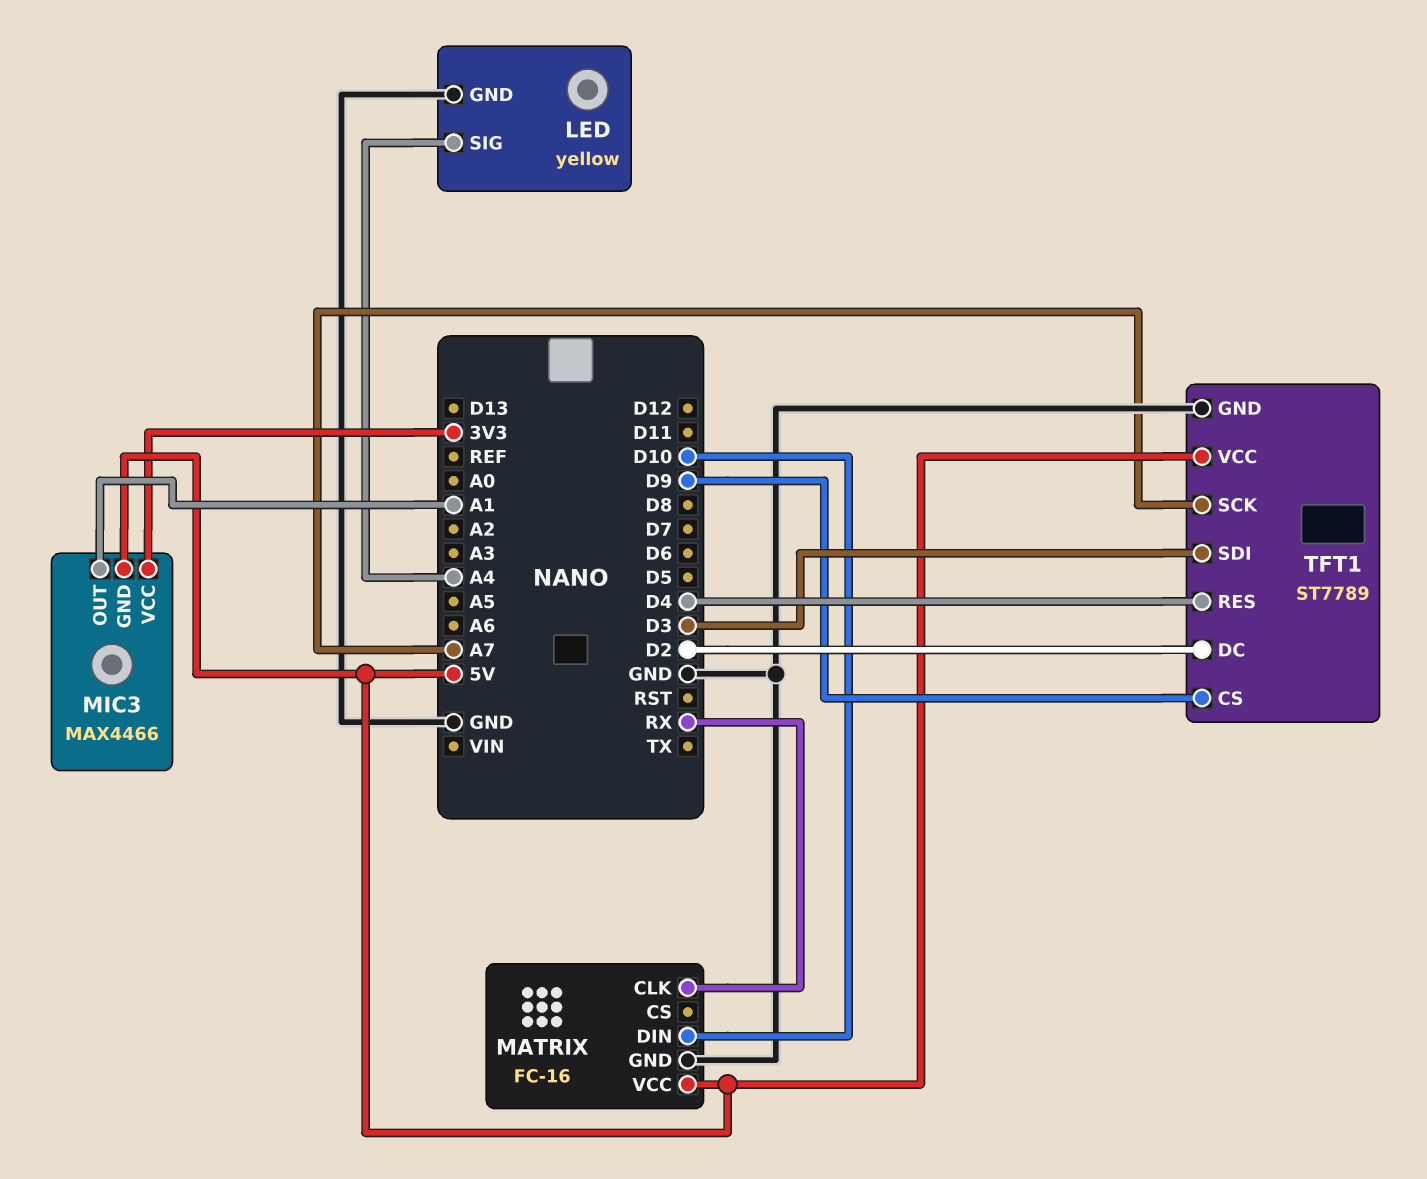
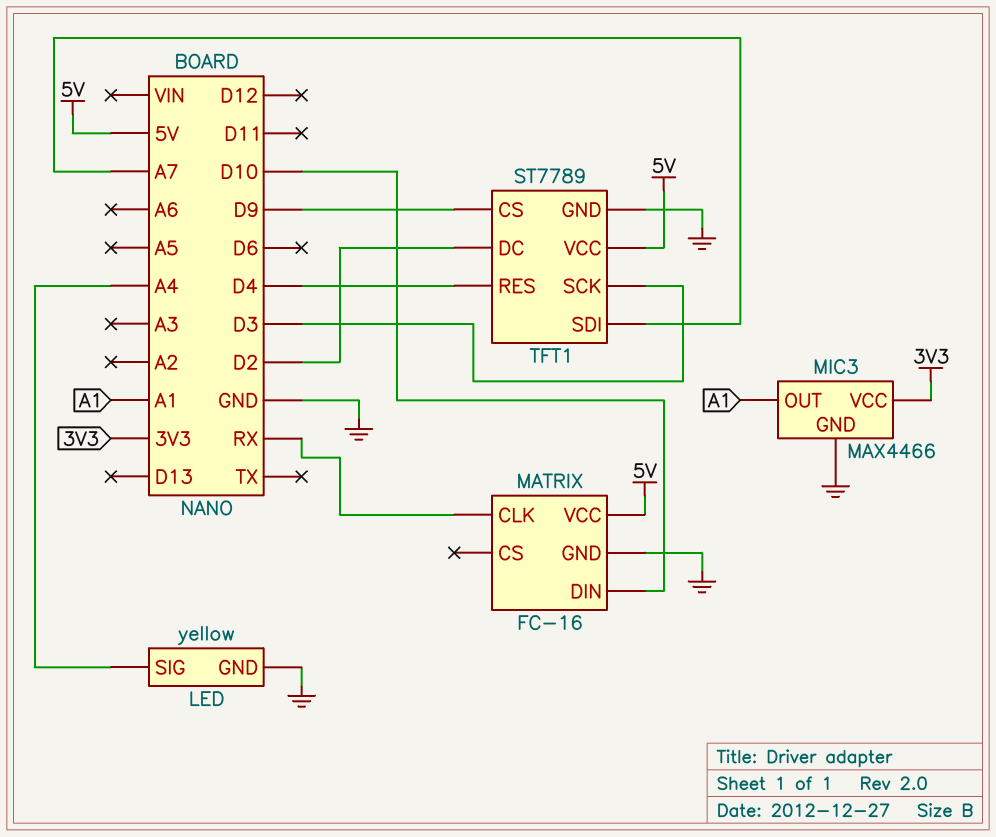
MIC3 pin GND: 5V -> GND
TFT1 pin SCK: A7 -> D3
TFT1 pin SDI: D3 -> A7

